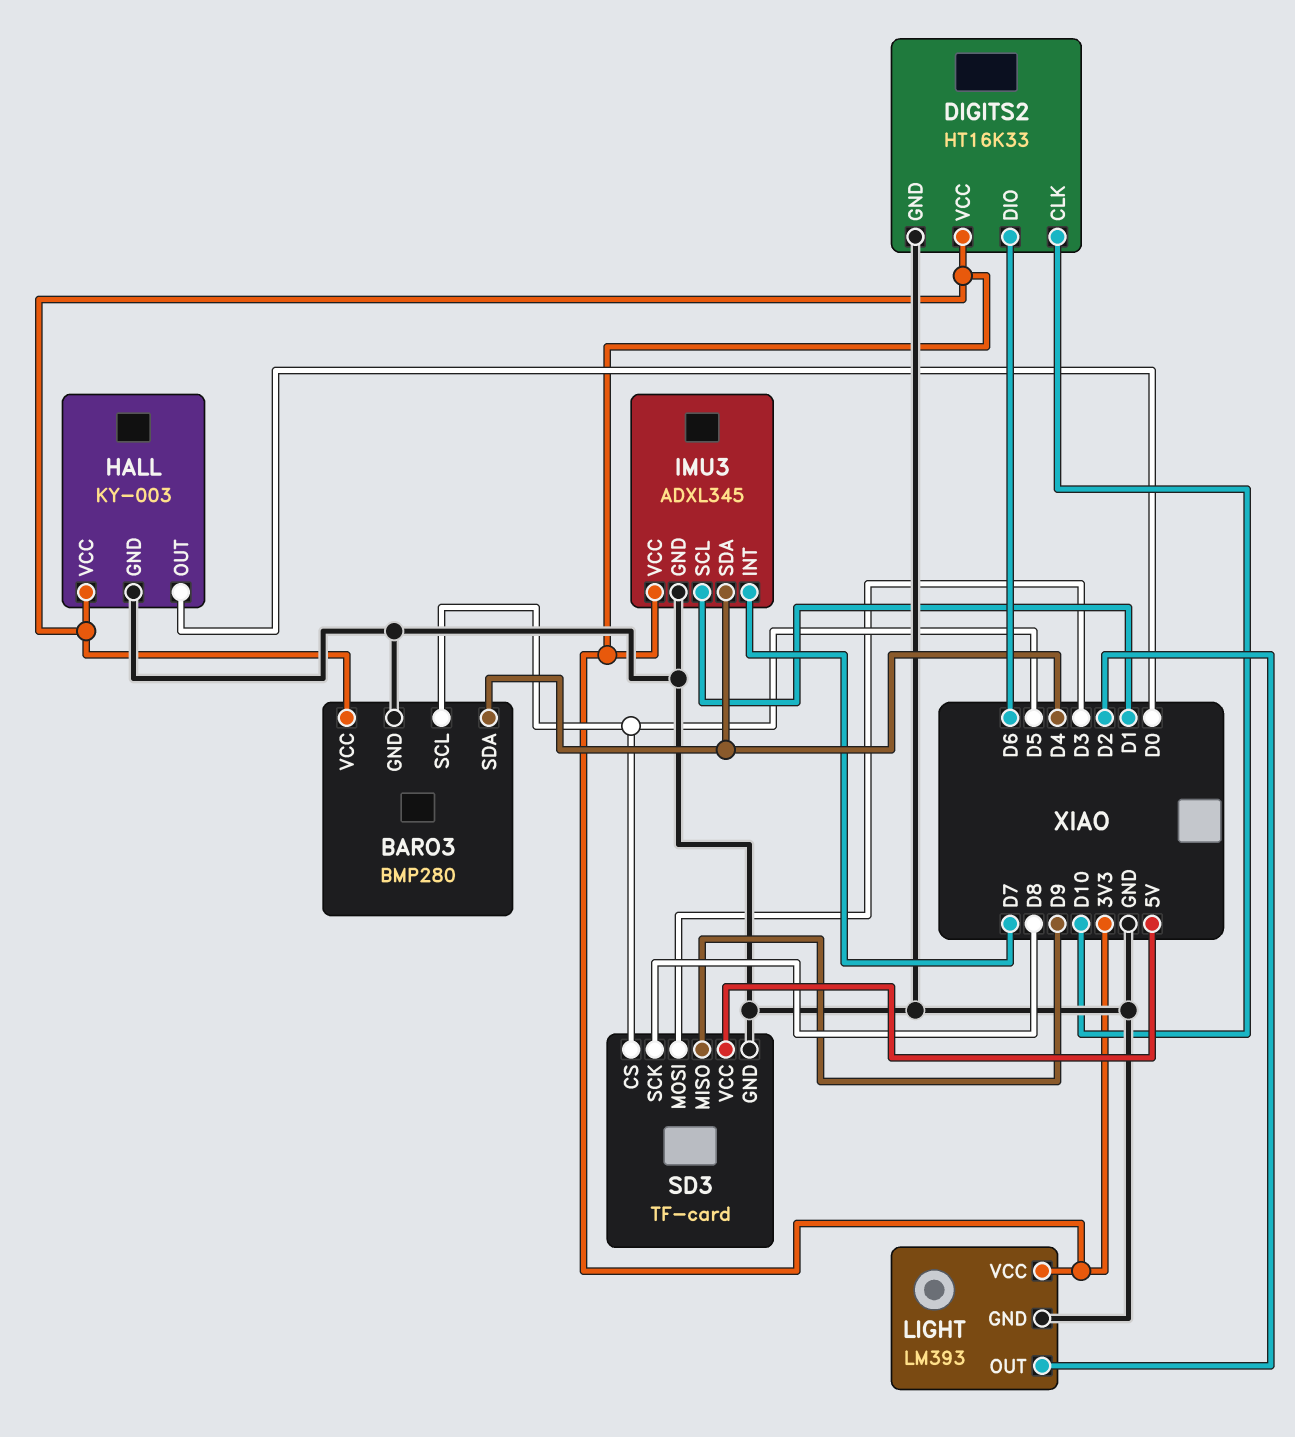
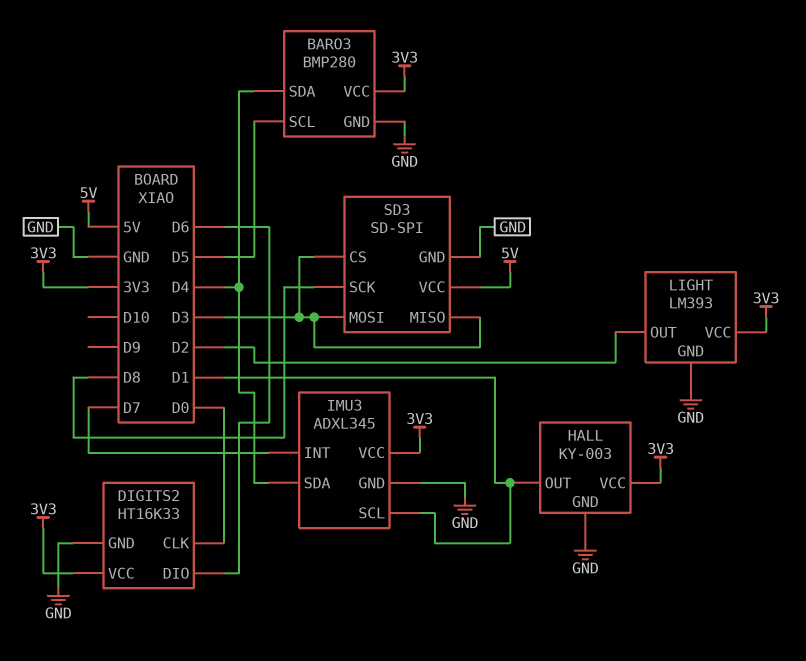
DIGITS2 pin CLK: D10 -> D0
HALL pin OUT: D0 -> D1
SD3: TF-card -> SD-SPI
SD3 pin CS: D5 -> D3
SD3 pin MISO: D9 -> D3

